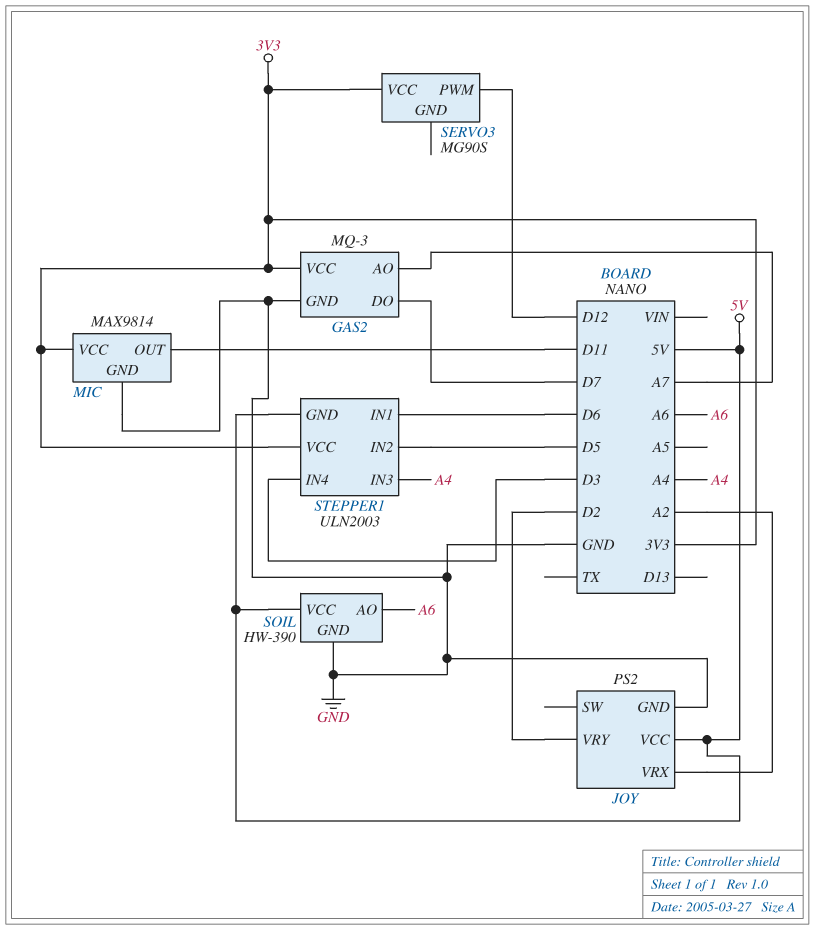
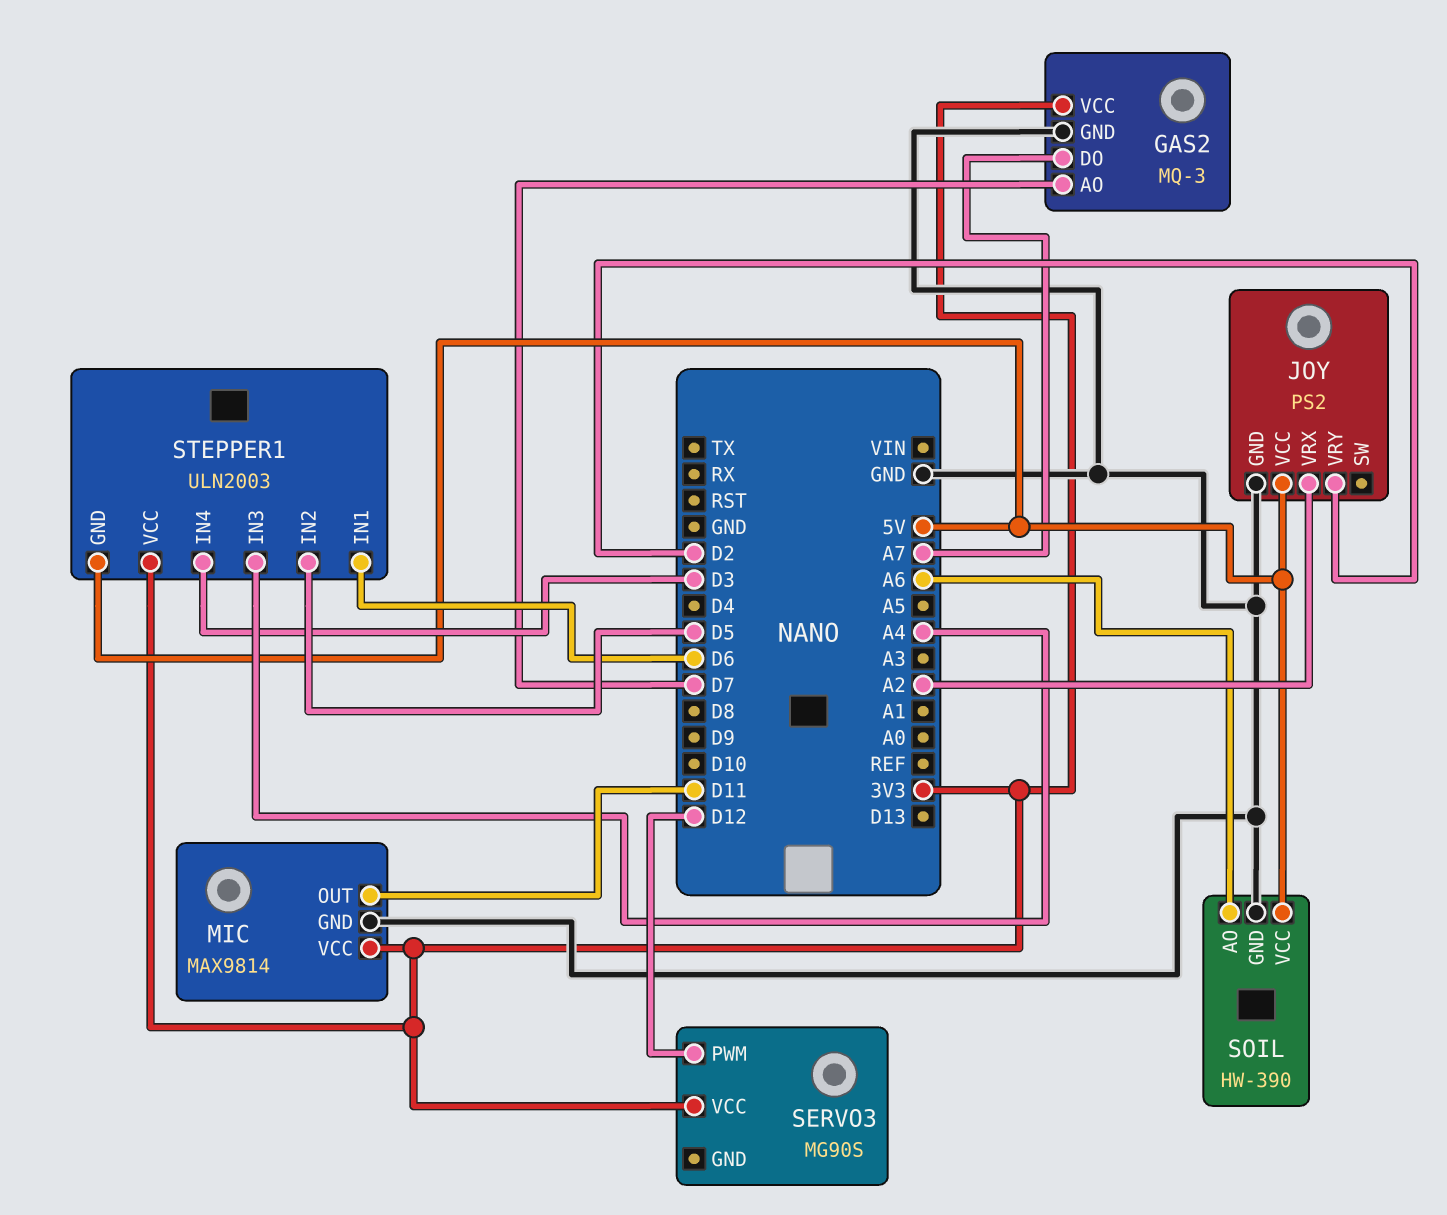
GAS2 pin AO: A7 -> D7
GAS2 pin DO: D7 -> A7

